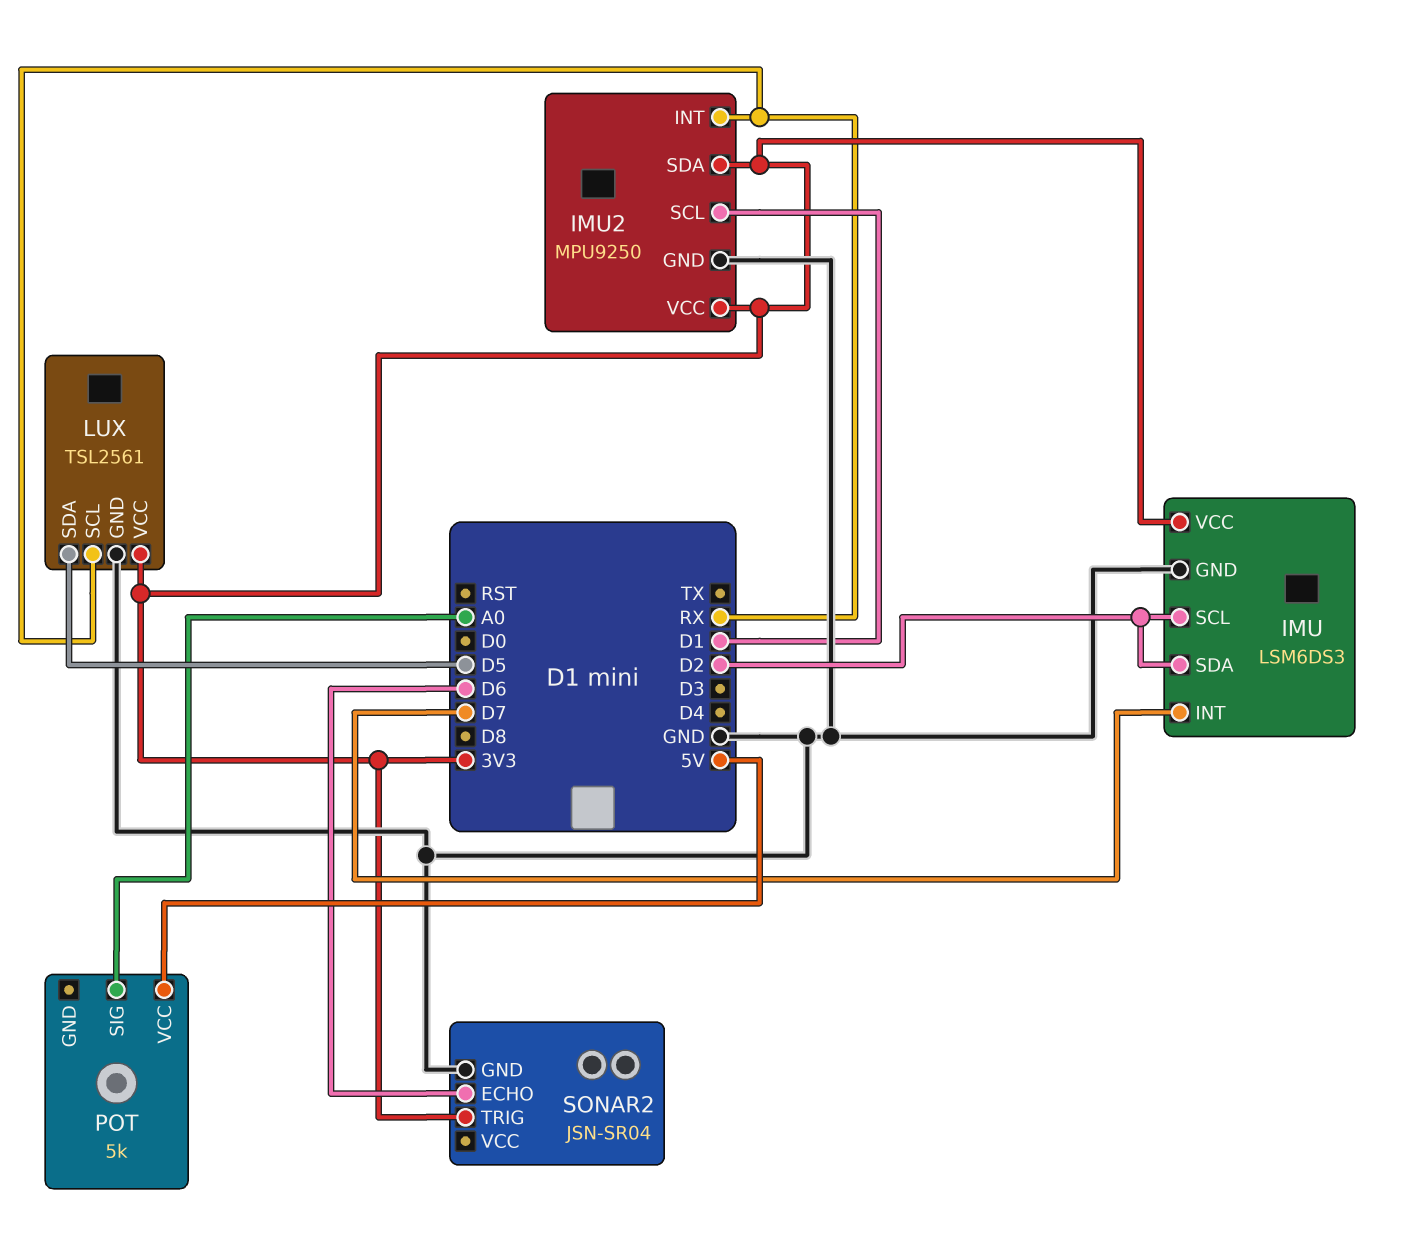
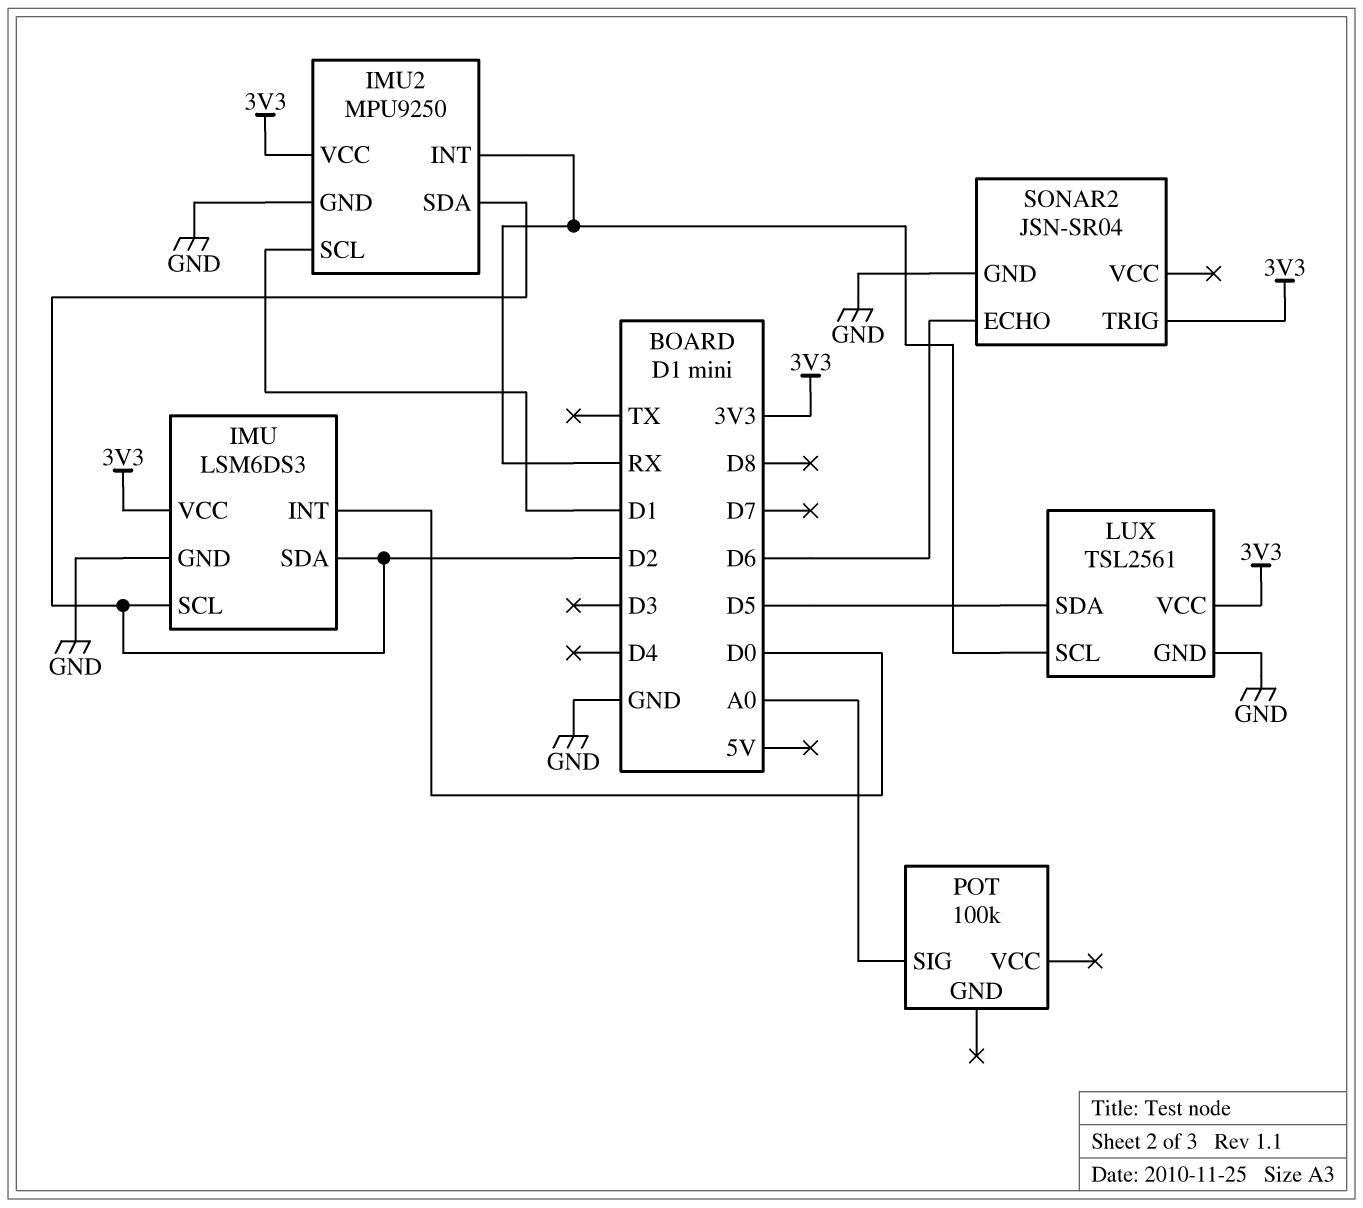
IMU pin INT: D7 -> D0
IMU2 pin SDA: 3V3 -> D2
POT: 5k -> 100k
POT pin VCC: 5V -> none

